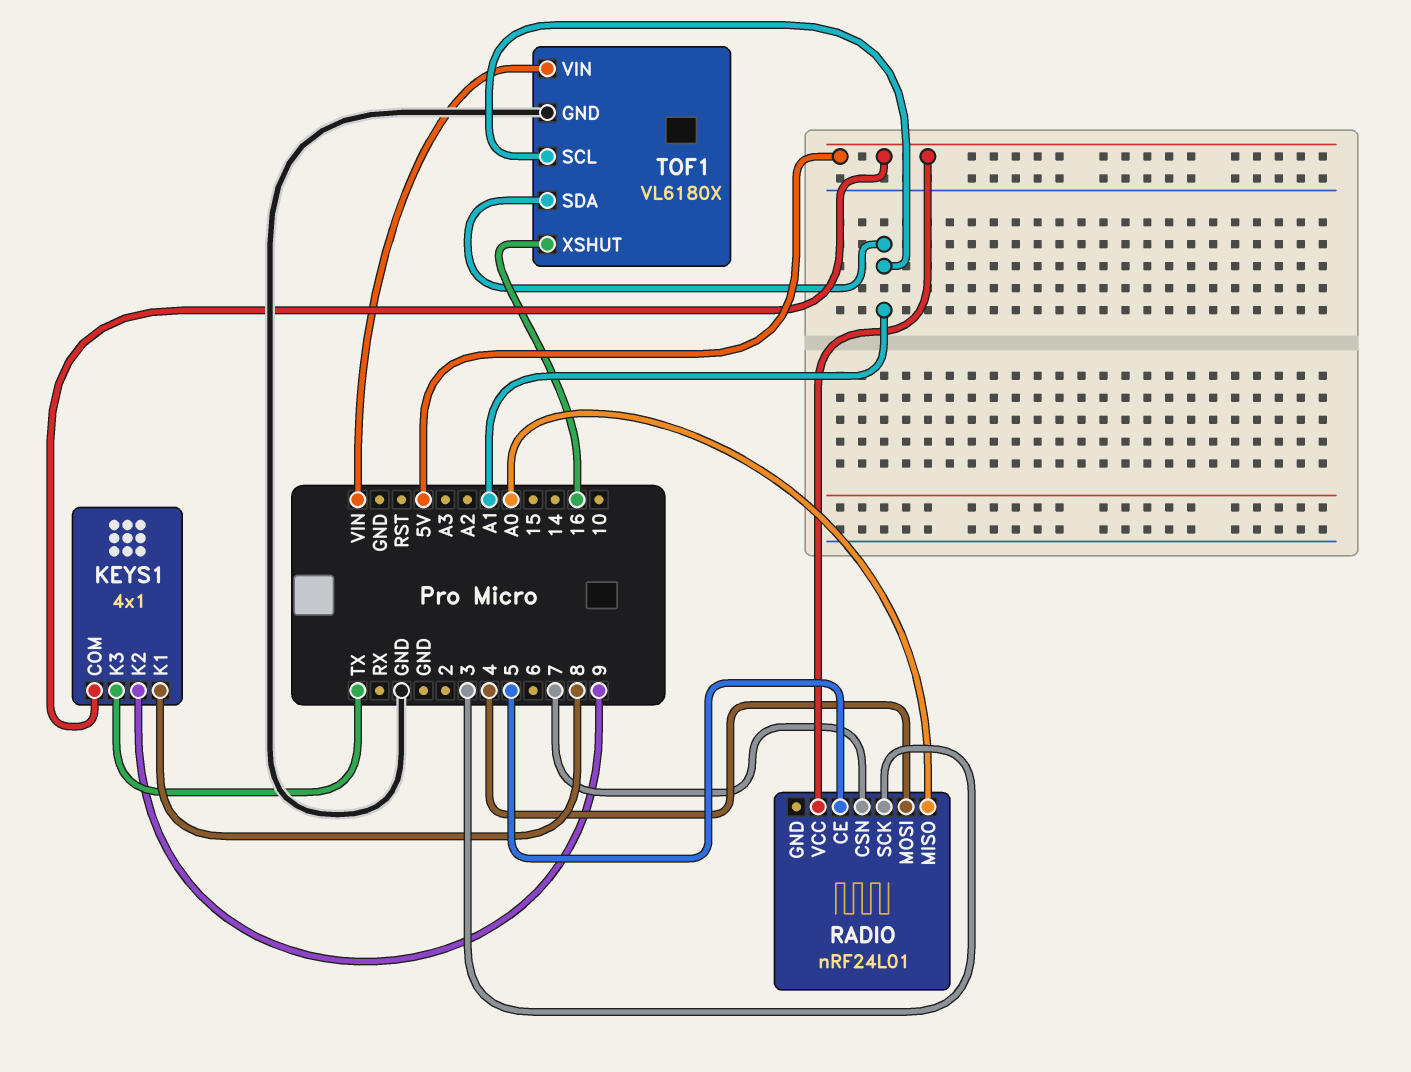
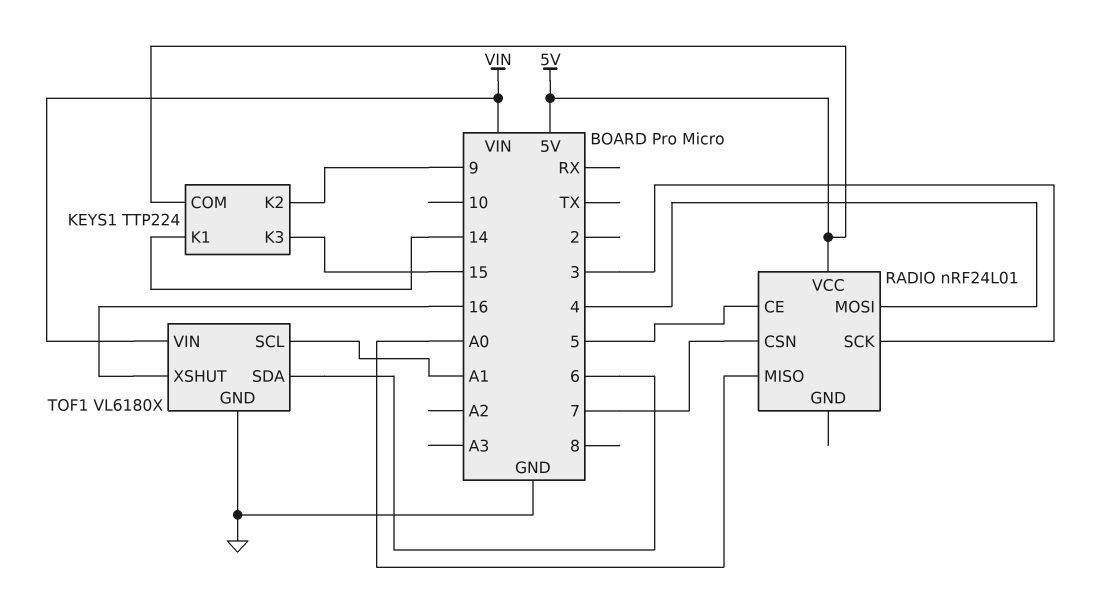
KEYS1: 4x1 -> TTP224
KEYS1 pin K1: 8 -> 14
KEYS1 pin K3: TX -> 15
TOF1 pin SDA: A1 -> 6

